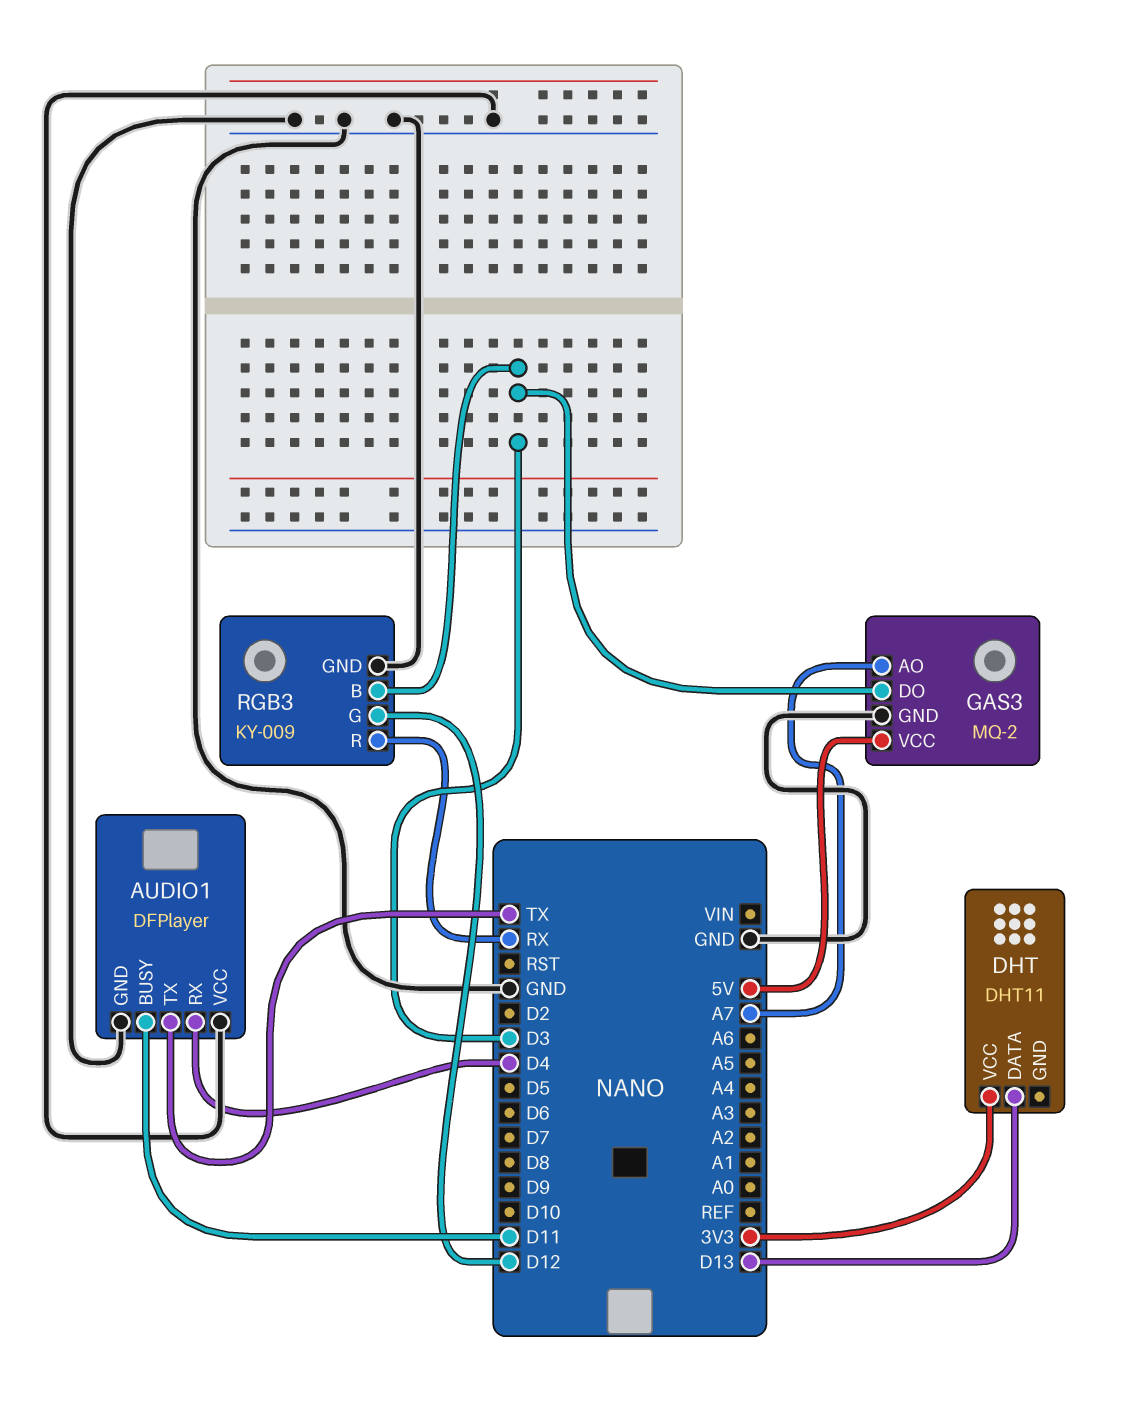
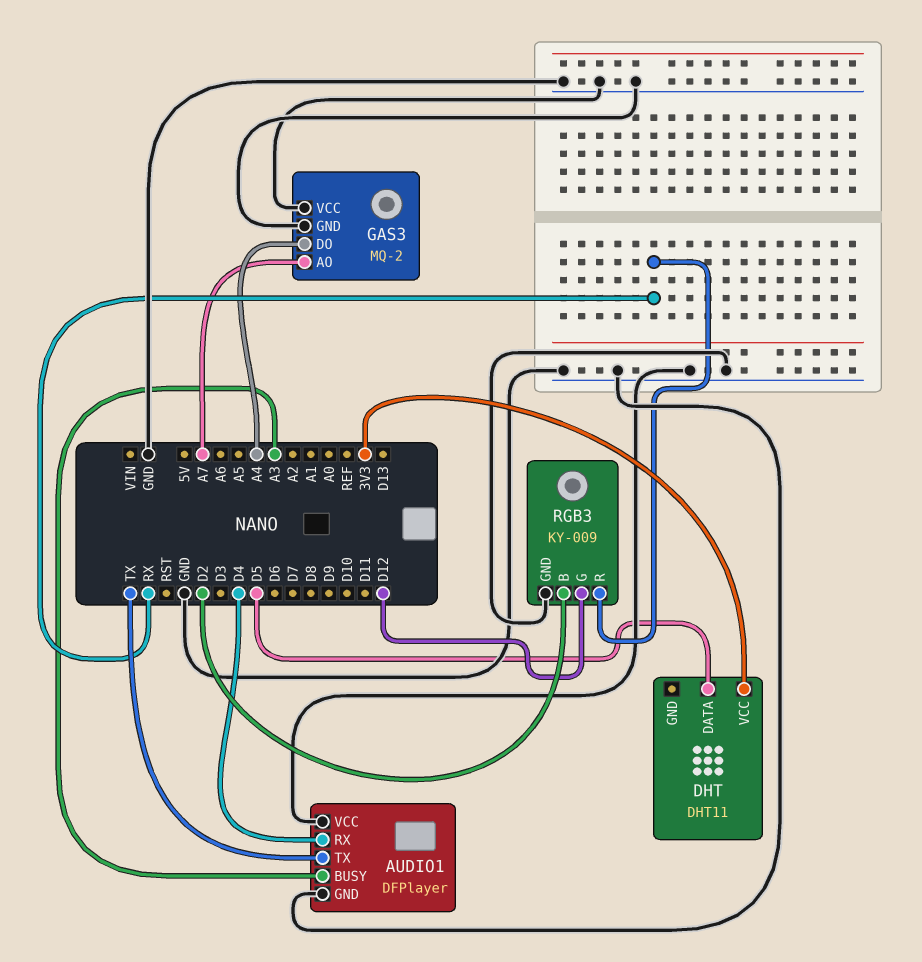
AUDIO1 pin BUSY: D11 -> A3
DHT pin DATA: D13 -> D5
GAS3 pin DO: D3 -> A4
GAS3 pin VCC: 5V -> GND
RGB3 pin B: D3 -> D2

